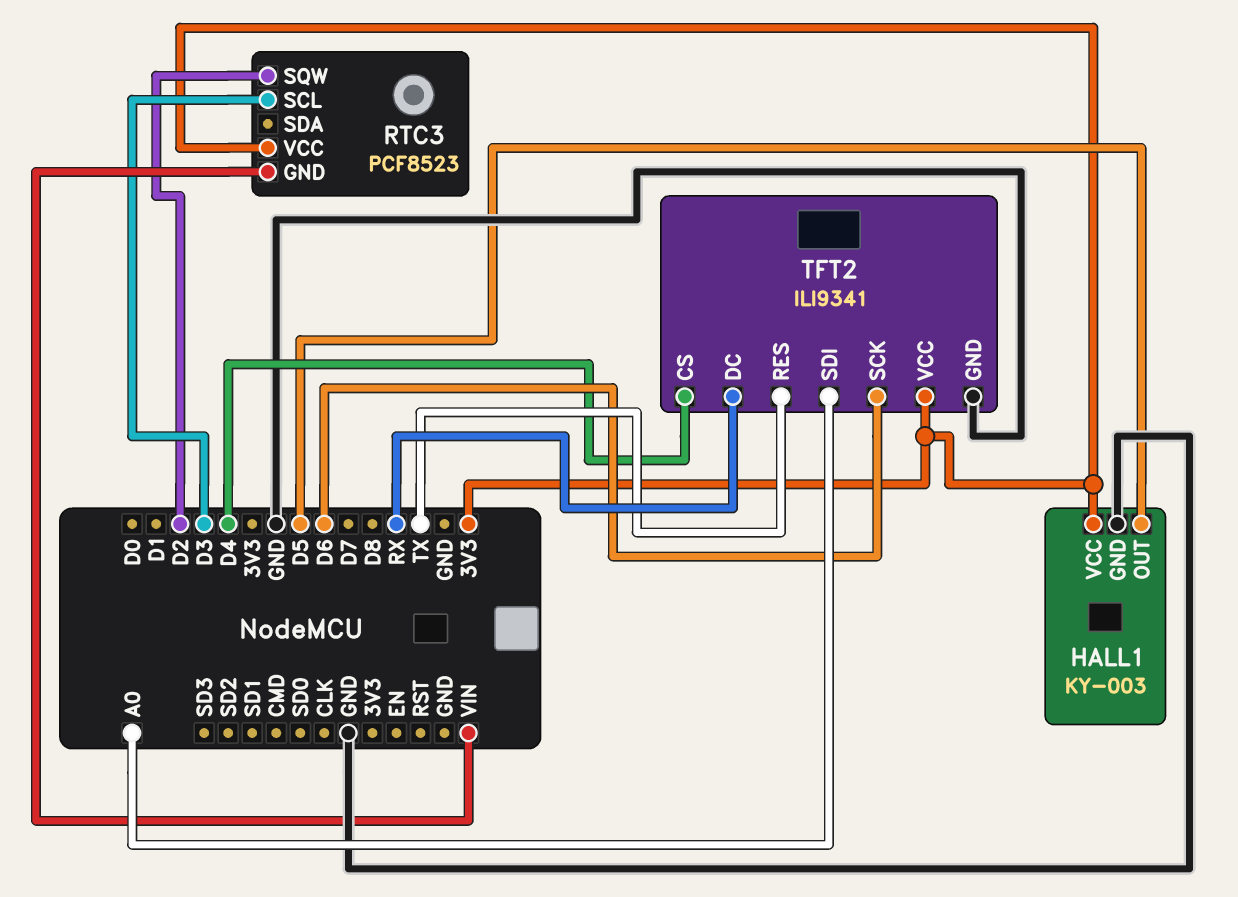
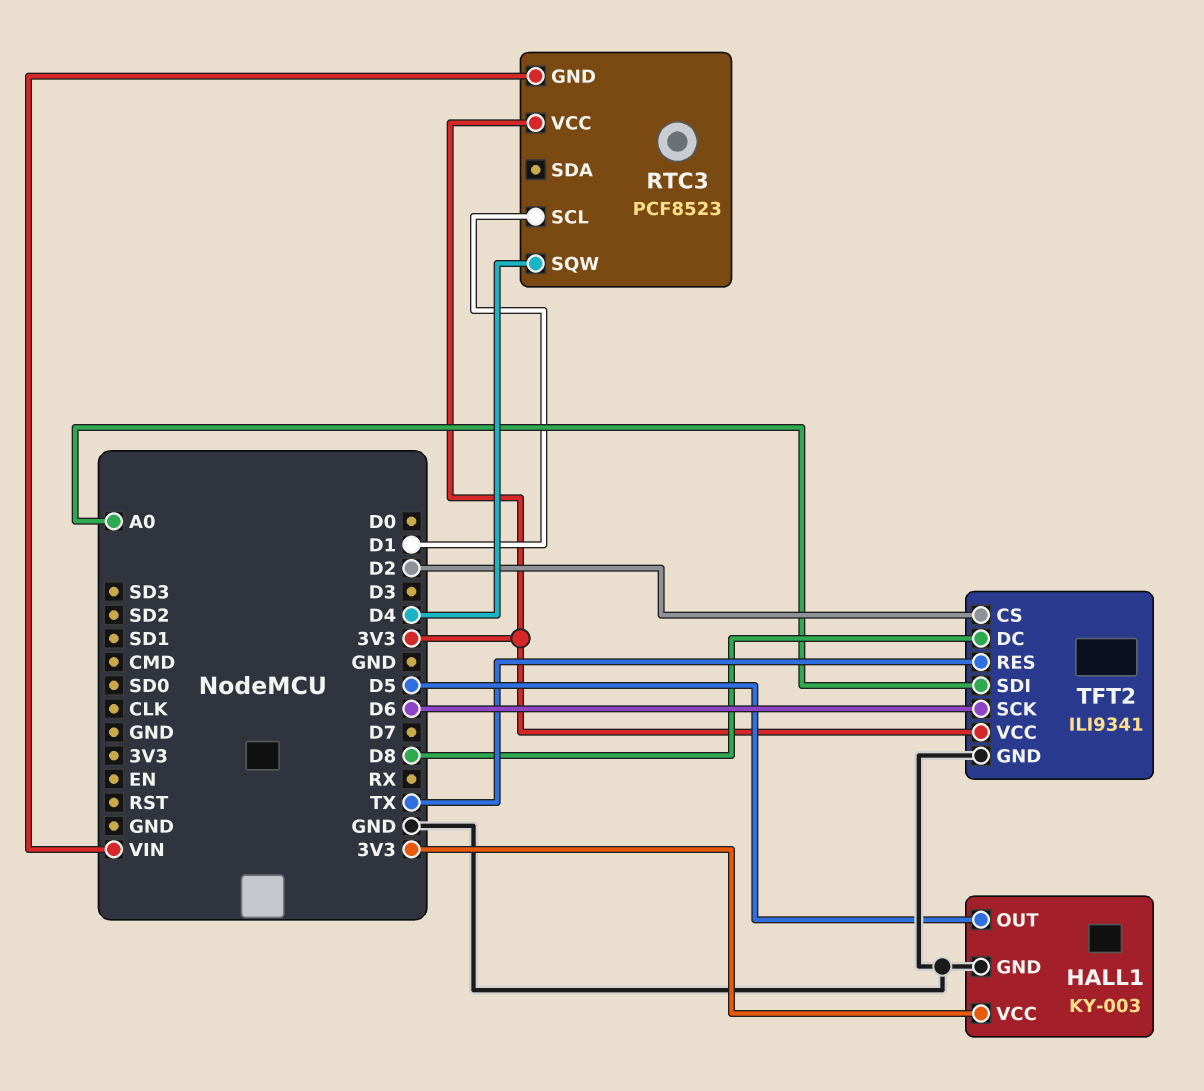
RTC3 pin SCL: D3 -> D1
RTC3 pin SQW: D2 -> D4
TFT2 pin CS: D4 -> D2
TFT2 pin DC: RX -> D8

